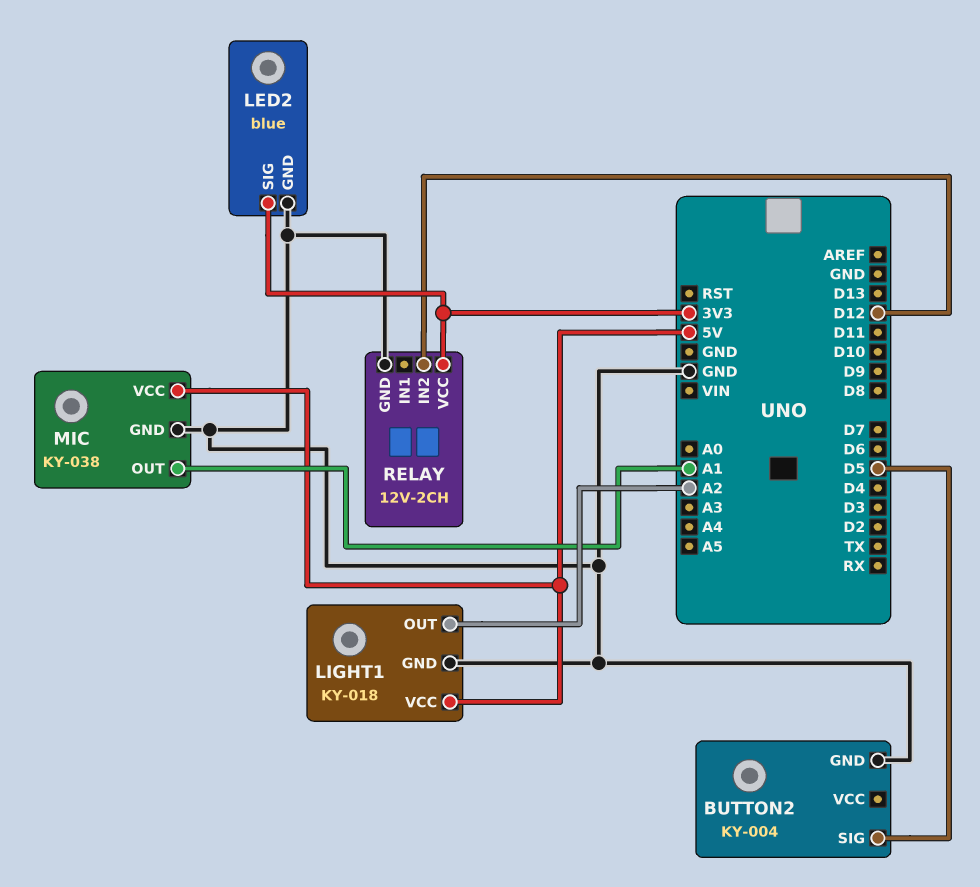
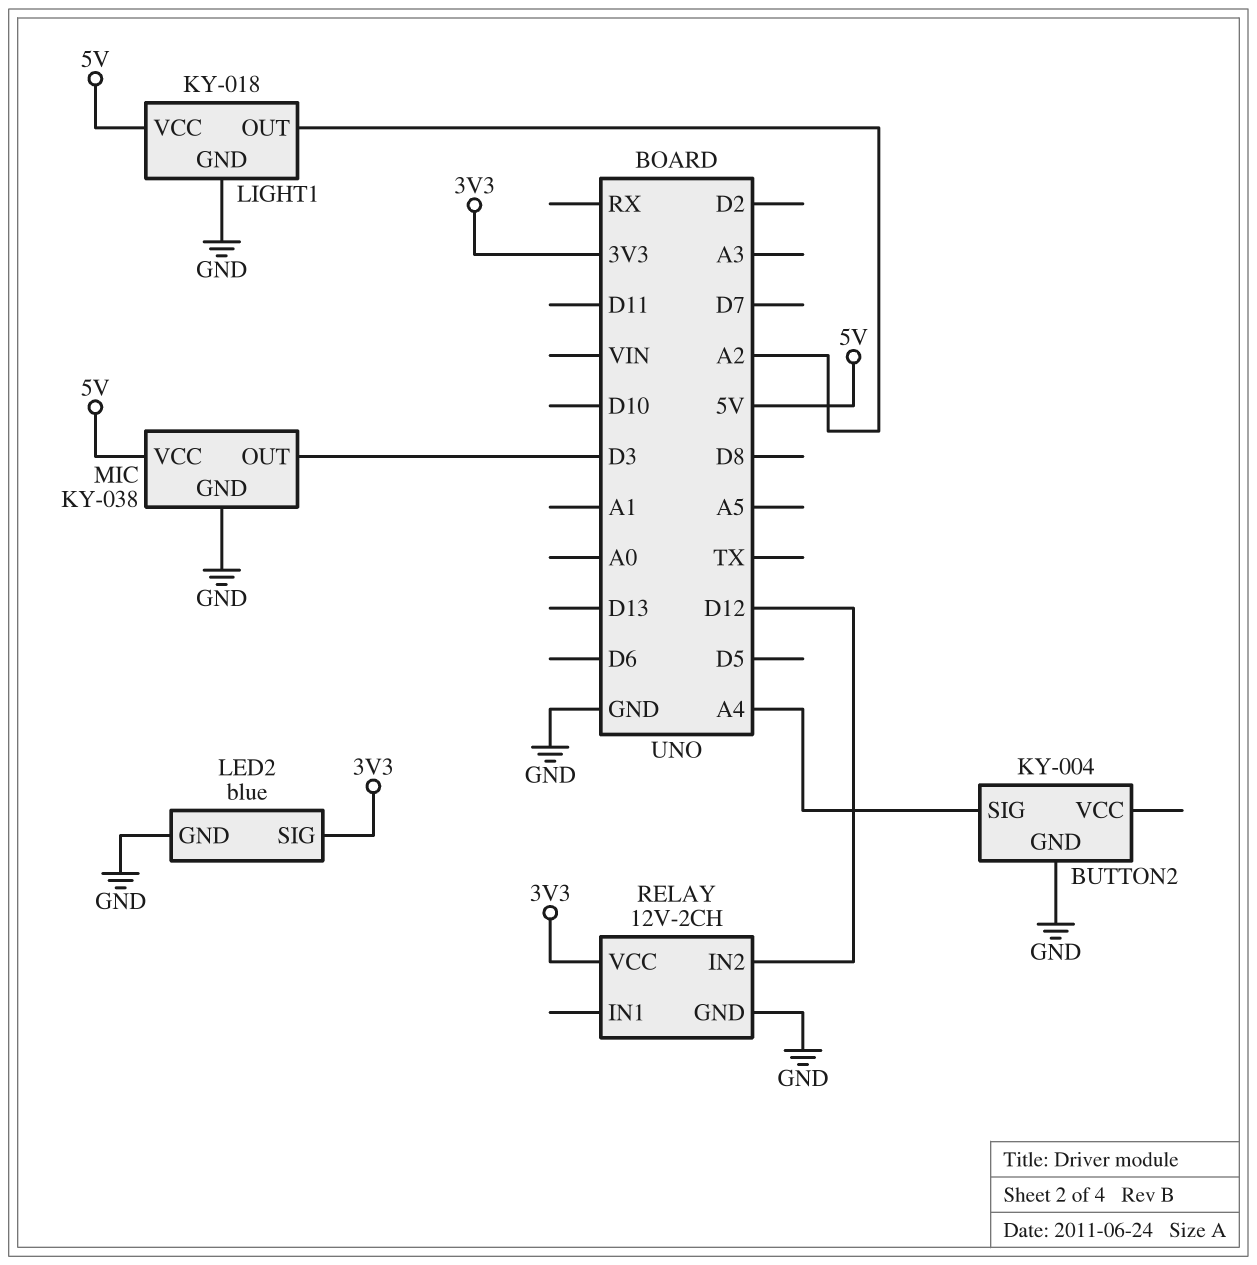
BUTTON2 pin SIG: D5 -> A4
MIC pin OUT: A1 -> D3

